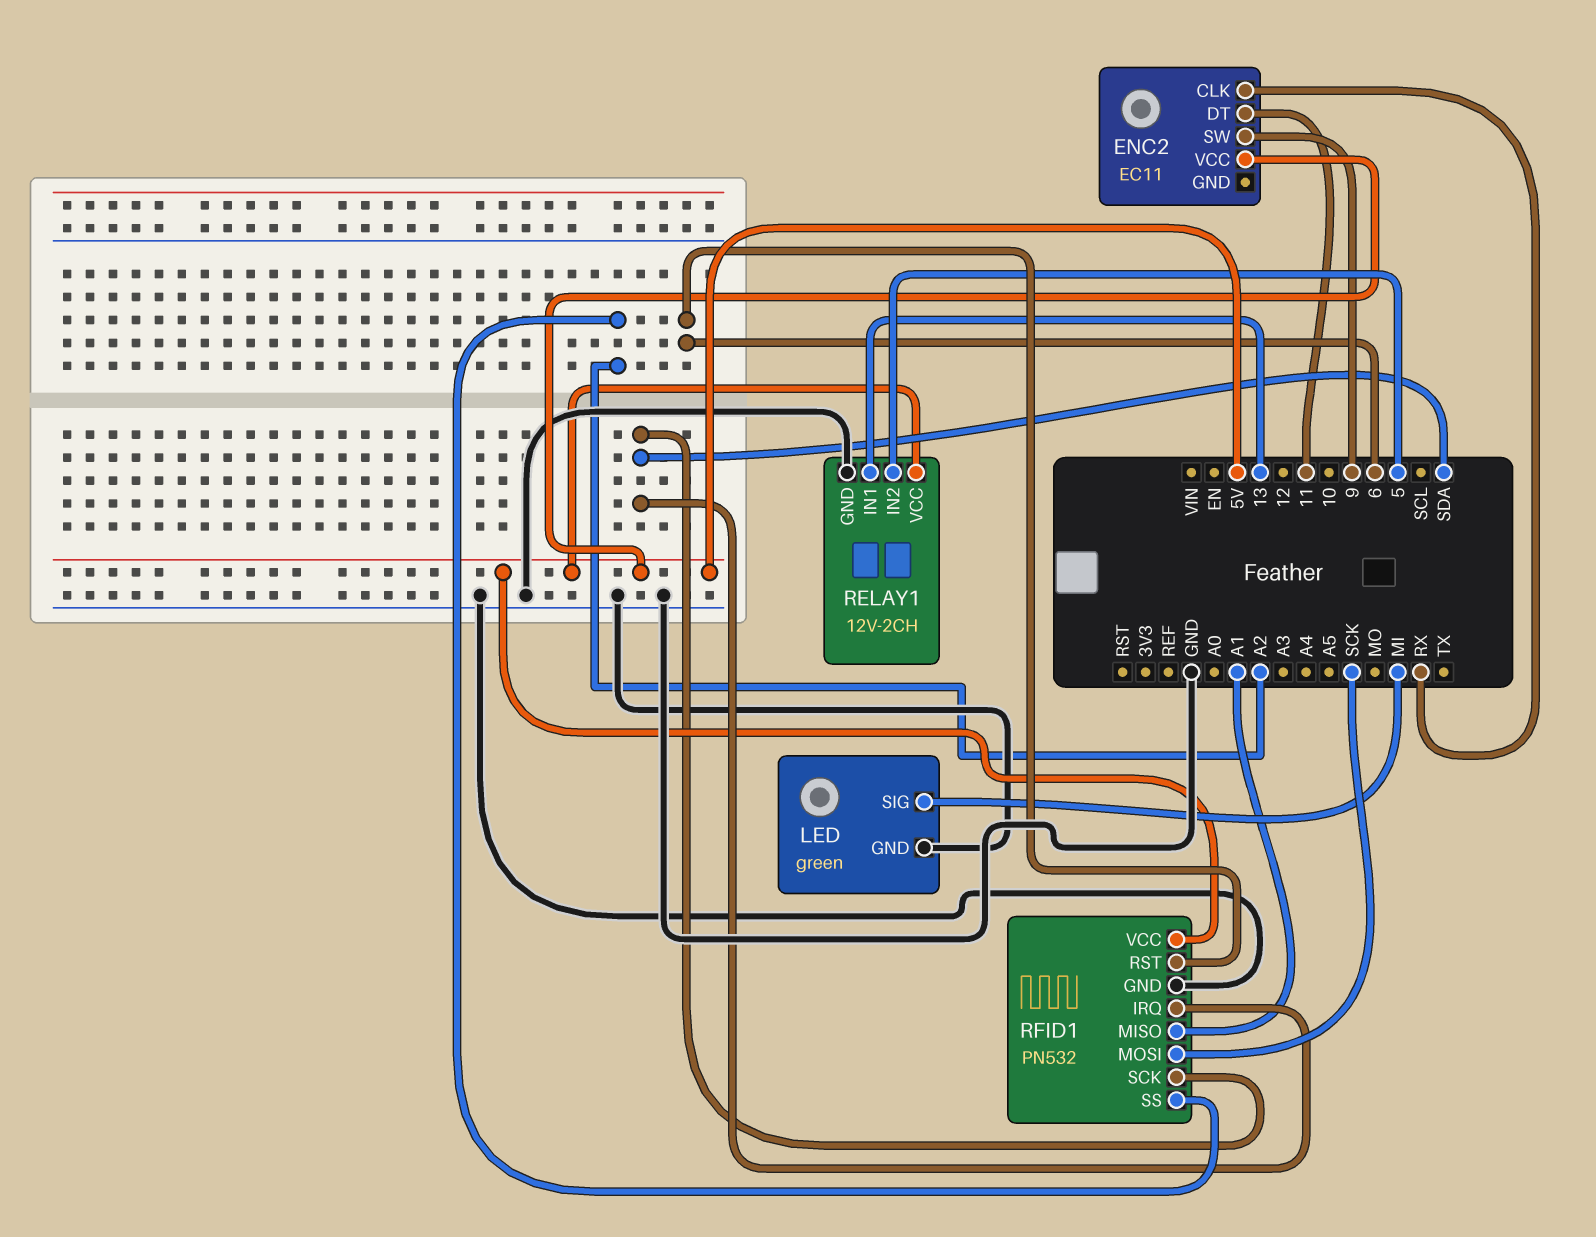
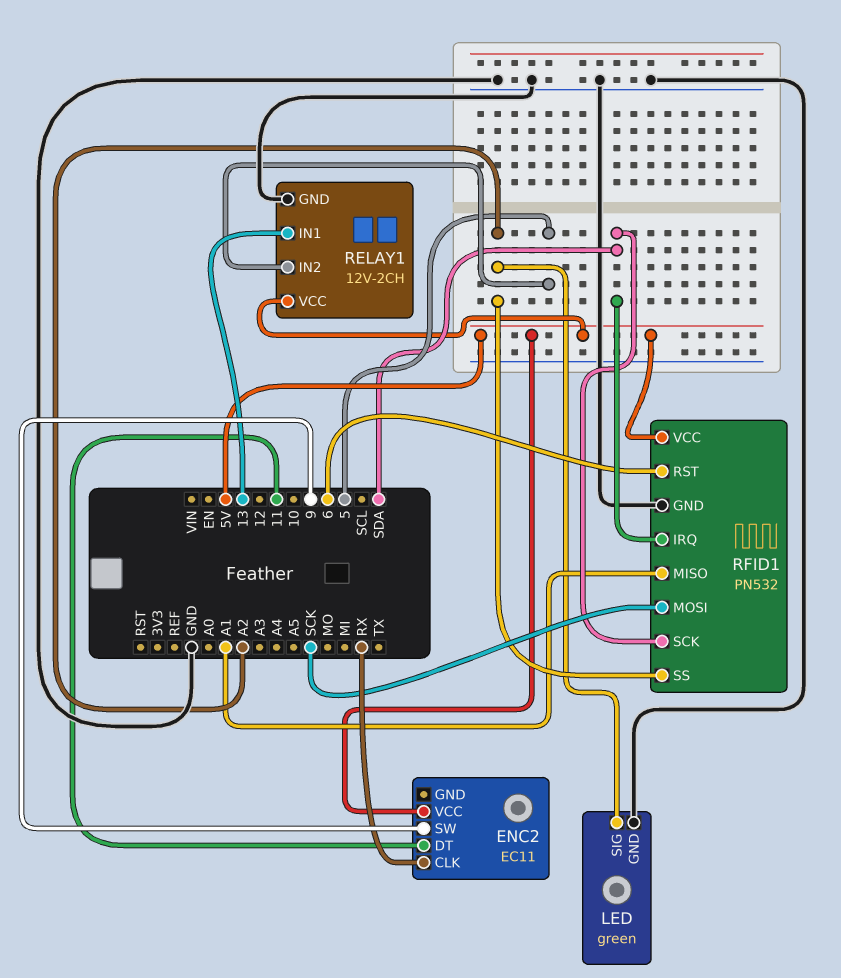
LED pin SIG: MI -> A2

